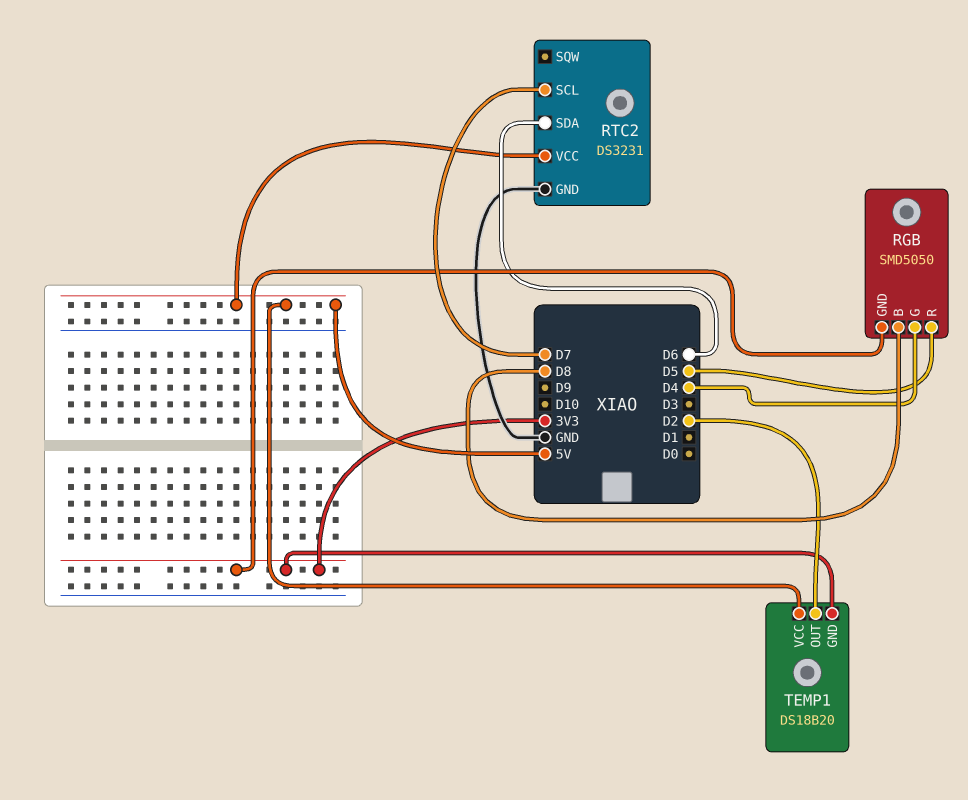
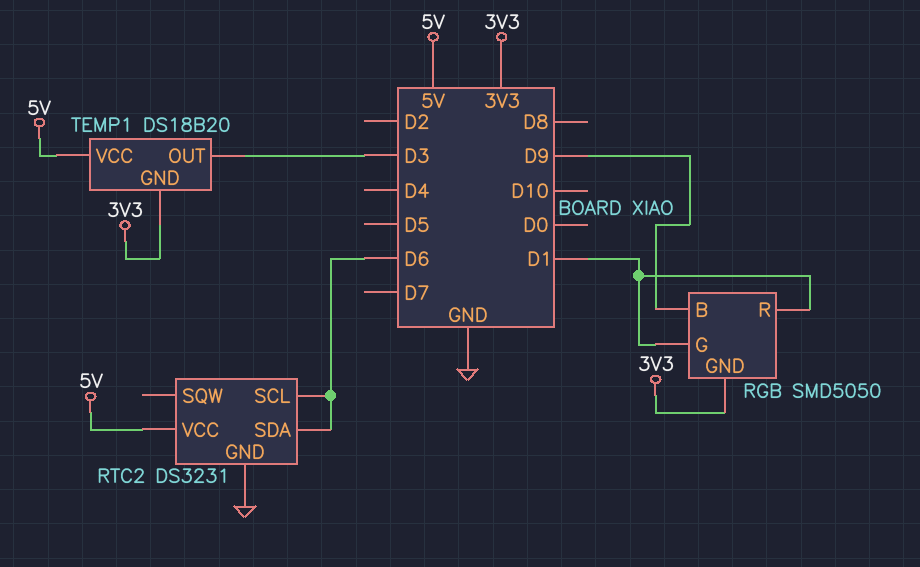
RGB pin B: D8 -> D9
RGB pin G: D4 -> D1
RGB pin R: D5 -> D1
RTC2 pin SCL: D7 -> D6
TEMP1 pin OUT: D2 -> D3

